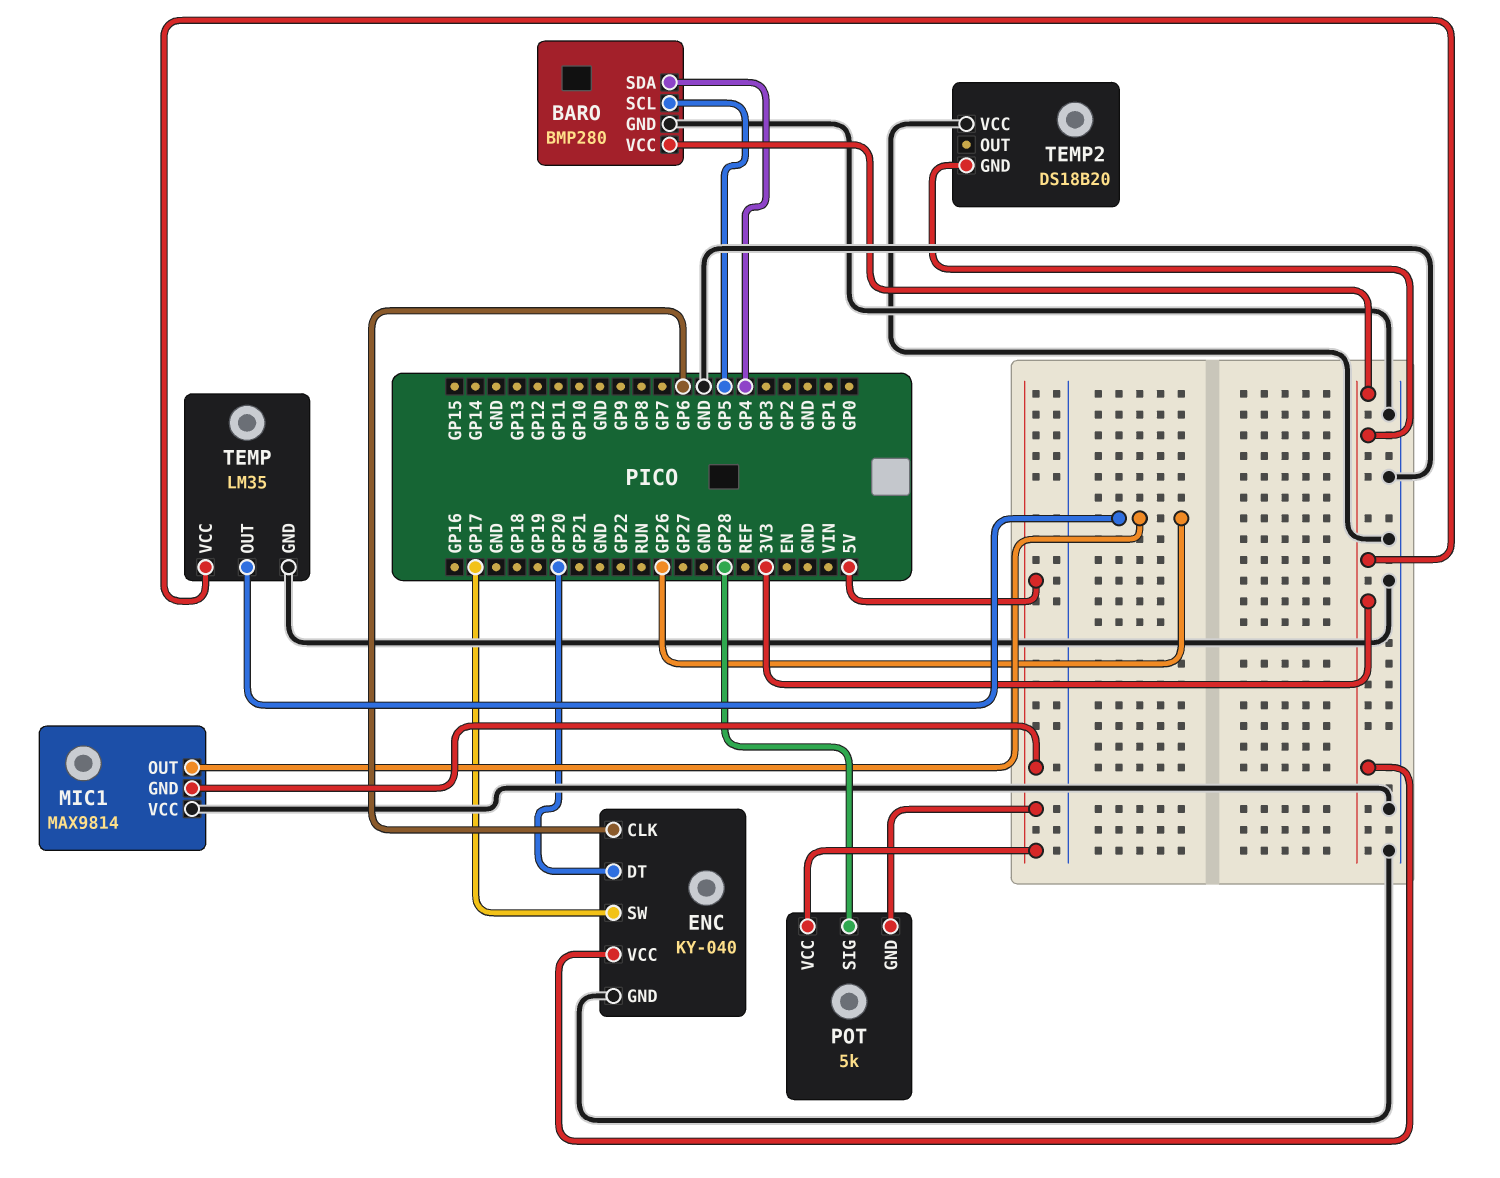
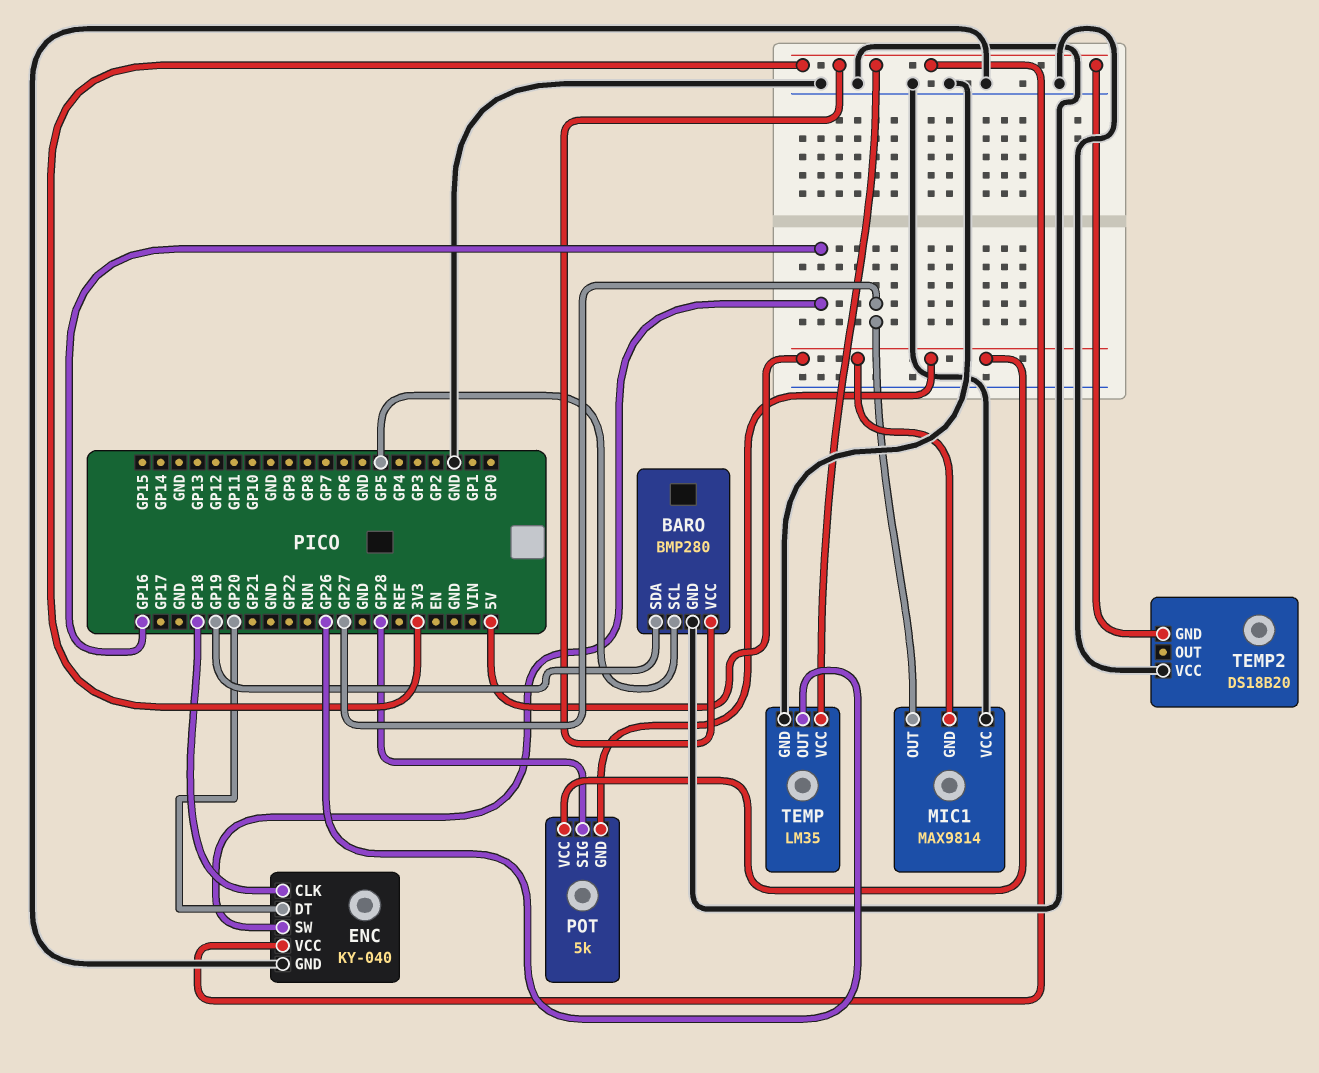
BARO pin SDA: GP4 -> GP19
ENC pin CLK: GP6 -> GP18
ENC pin SW: GP17 -> GP16
MIC1 pin OUT: GP26 -> GP27

